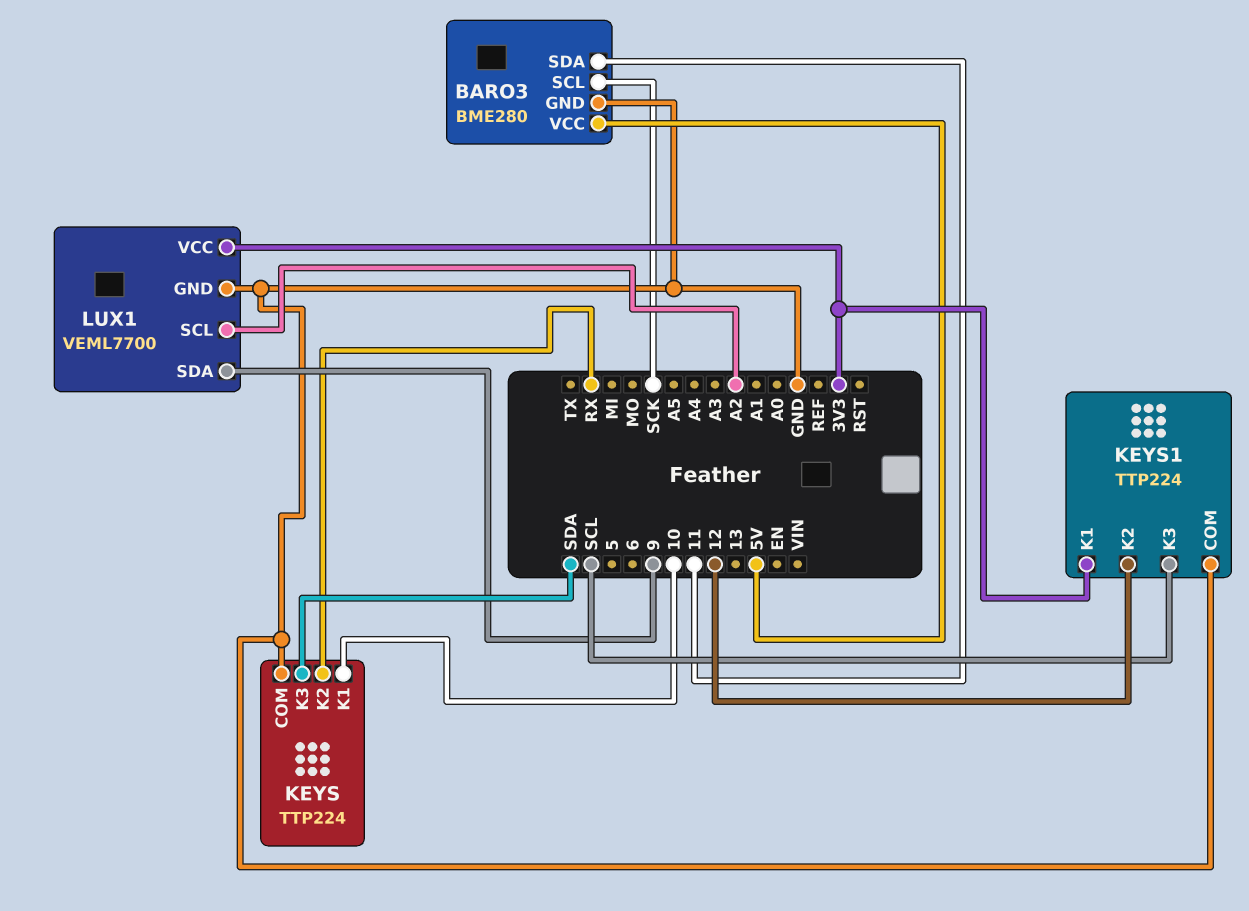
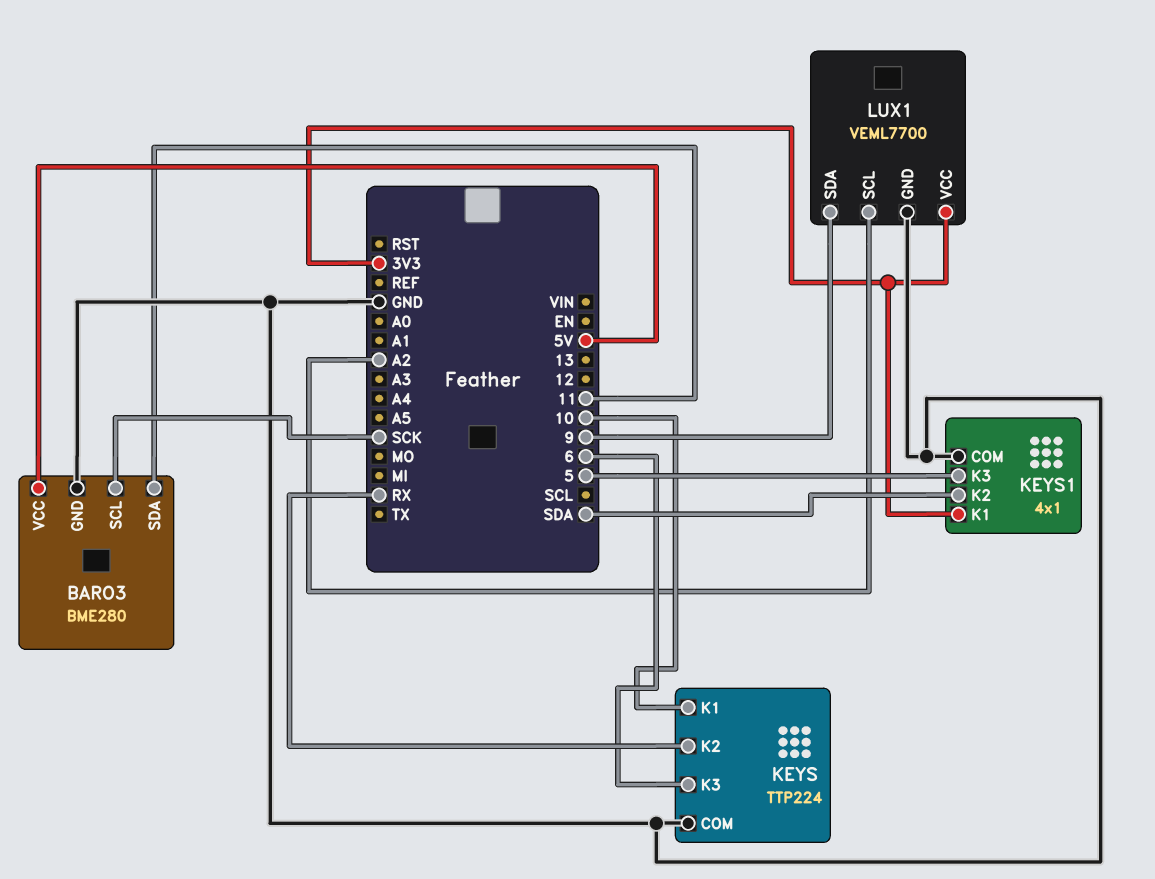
KEYS pin K3: SDA -> 6
KEYS1: TTP224 -> 4x1
KEYS1 pin K2: 12 -> SDA
KEYS1 pin K3: SCL -> 5

